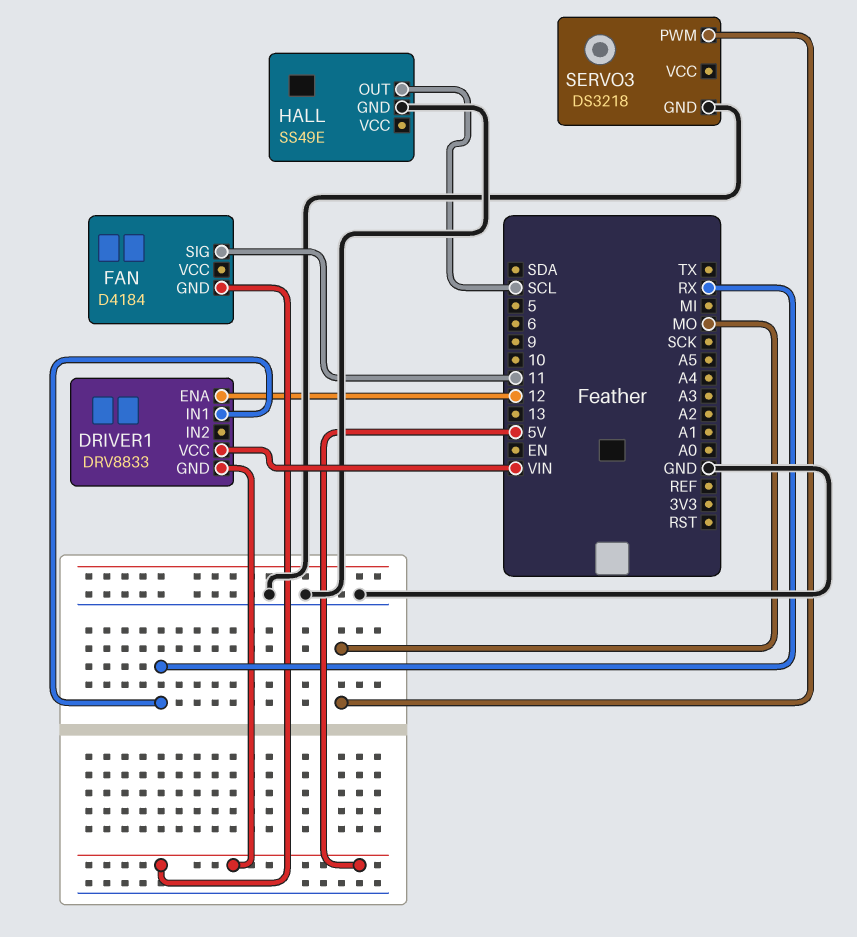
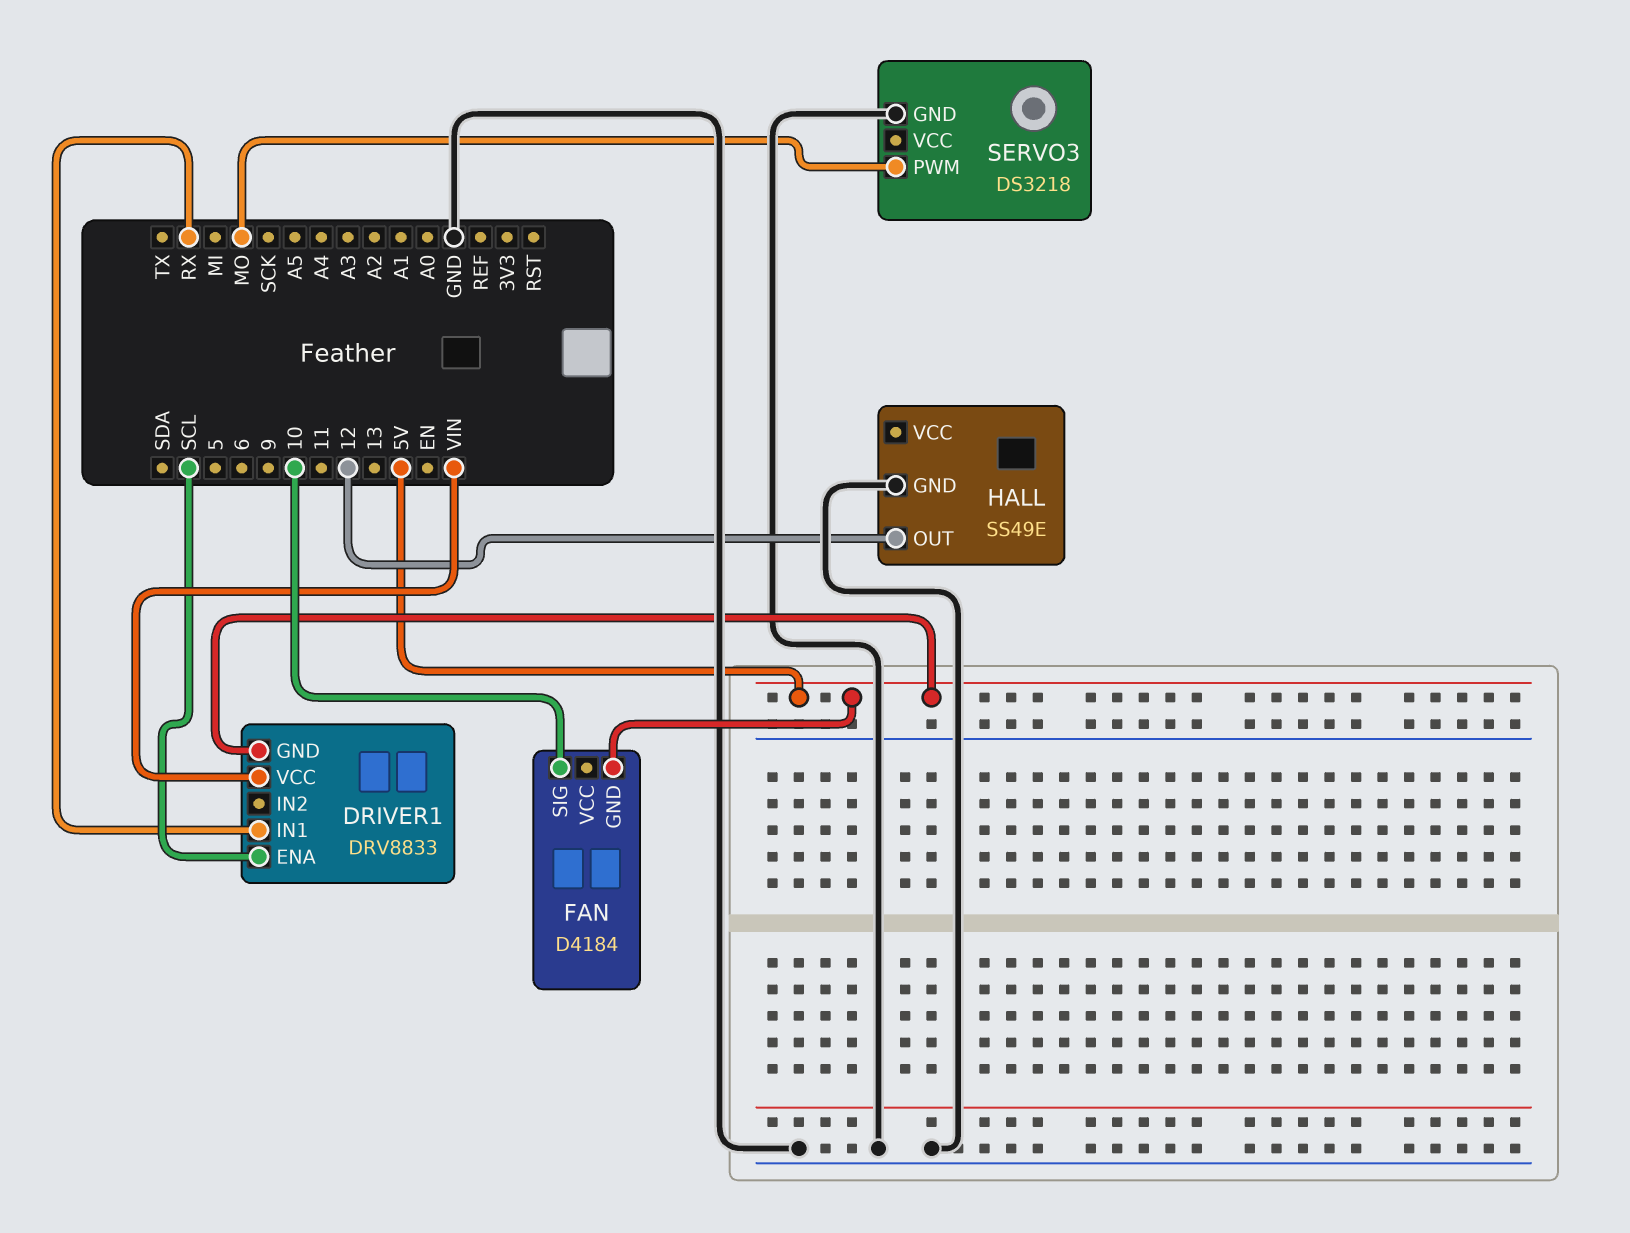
DRIVER1 pin ENA: 12 -> SCL
FAN pin SIG: 11 -> 10
HALL pin OUT: SCL -> 12

